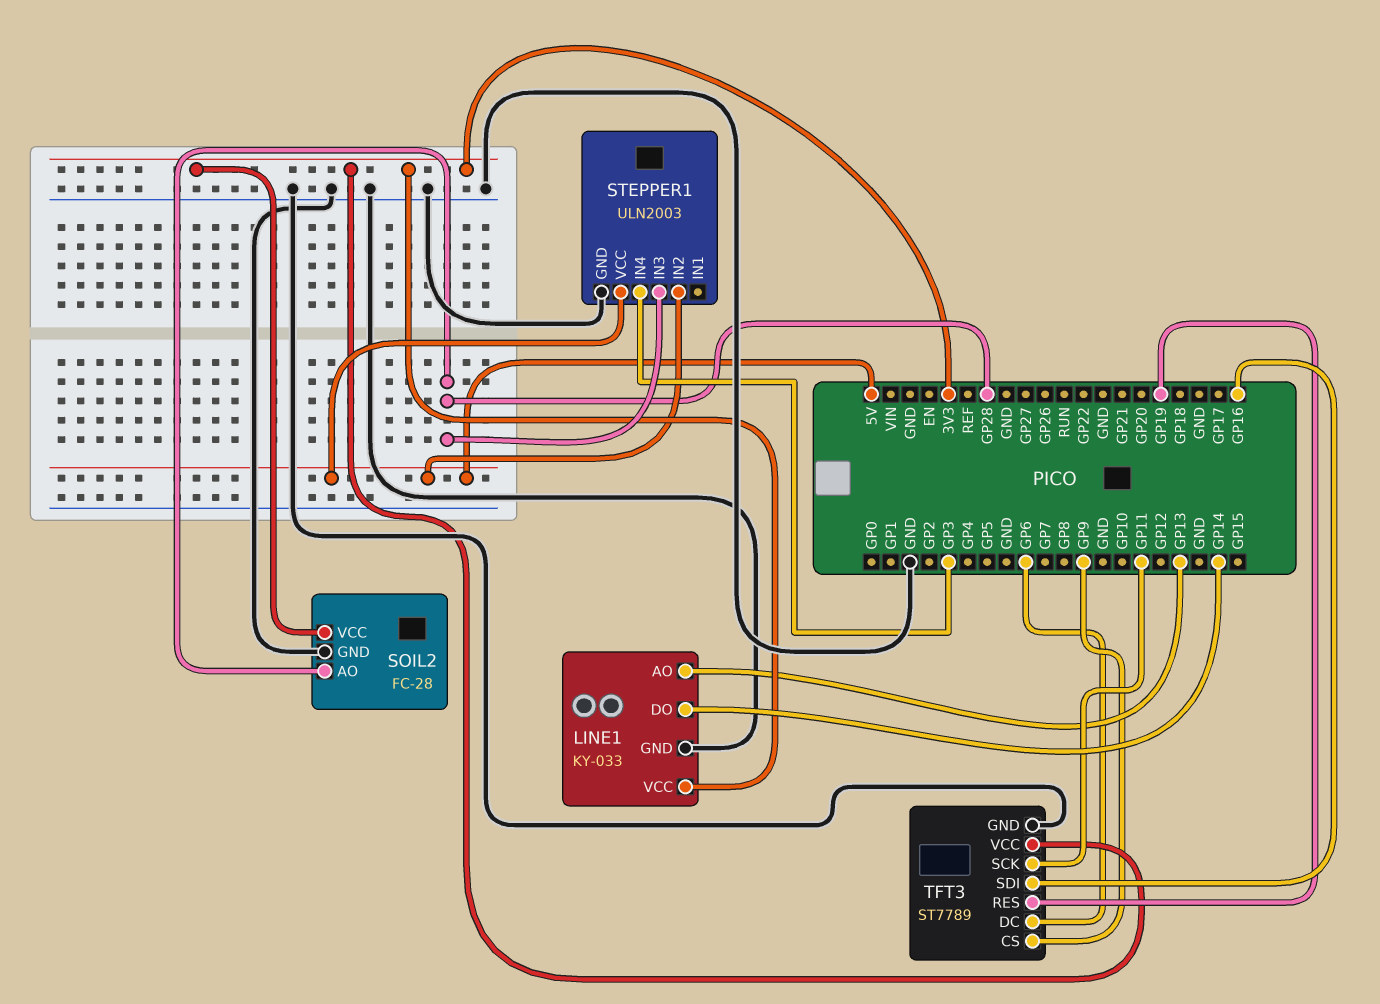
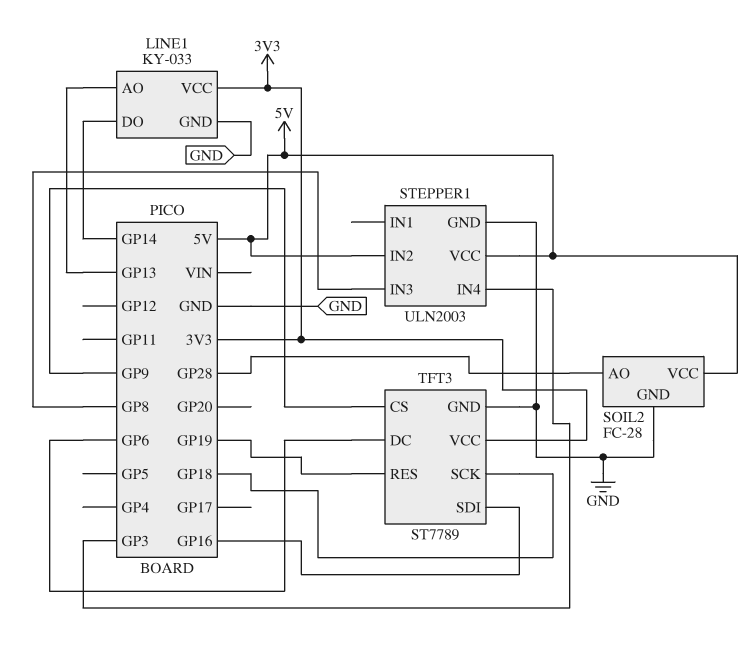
SOIL2 pin VCC: 3V3 -> 5V
STEPPER1 pin IN3: GP28 -> GP8
TFT3 pin SCK: GP11 -> GP18

